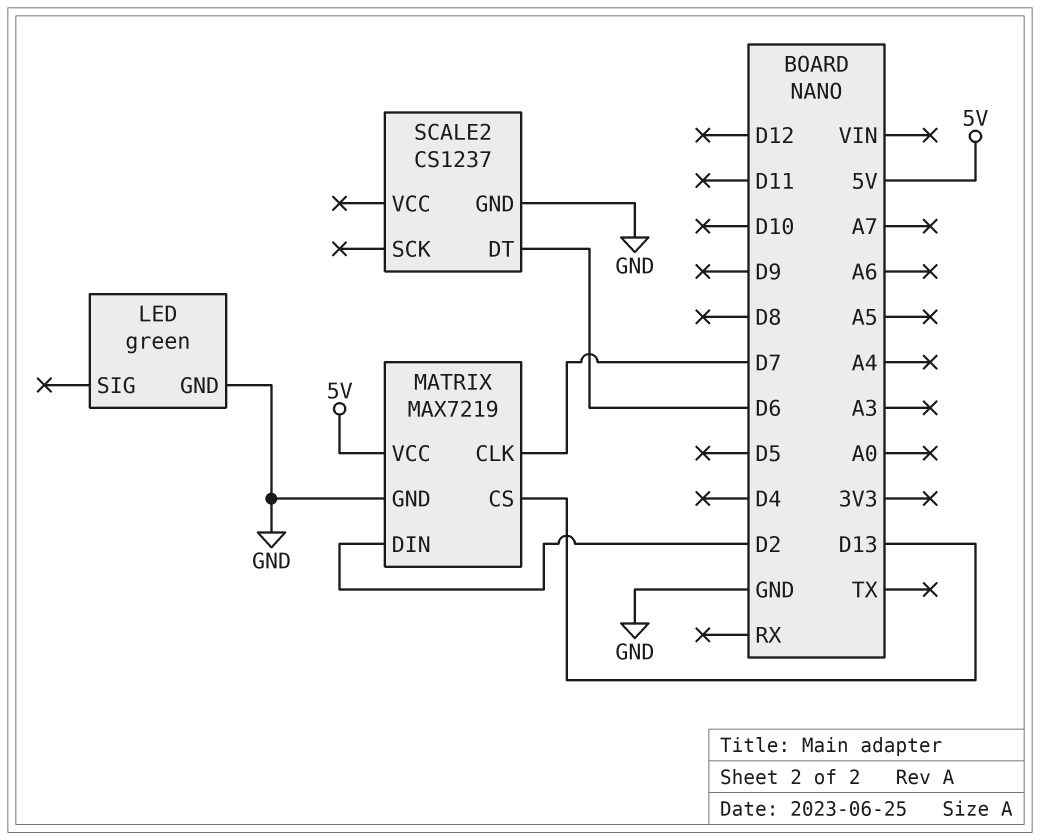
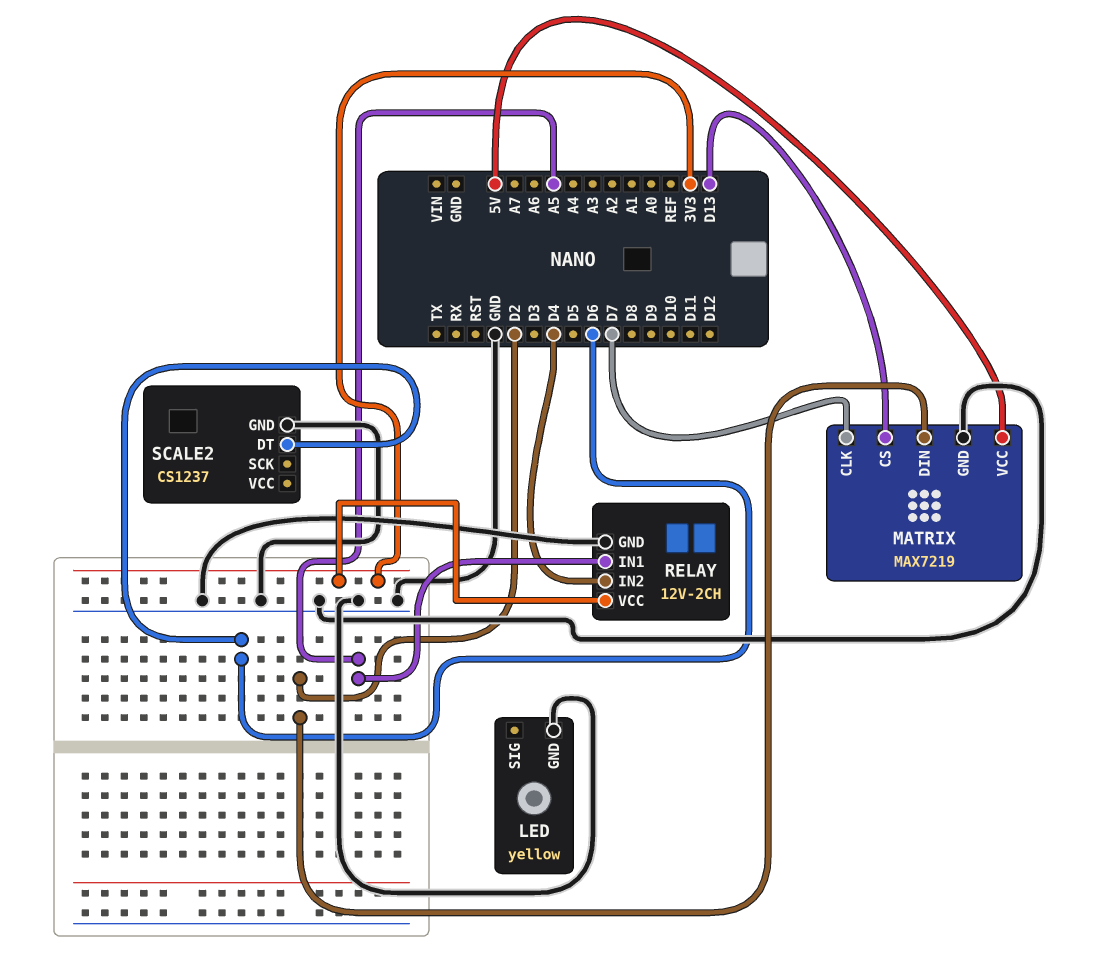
LED: green -> yellow
RELAY: none -> 12V-2CH
RELAY pin GND: none -> GND
RELAY pin IN1: none -> A5
RELAY pin IN2: none -> D4
RELAY pin VCC: none -> 3V3

